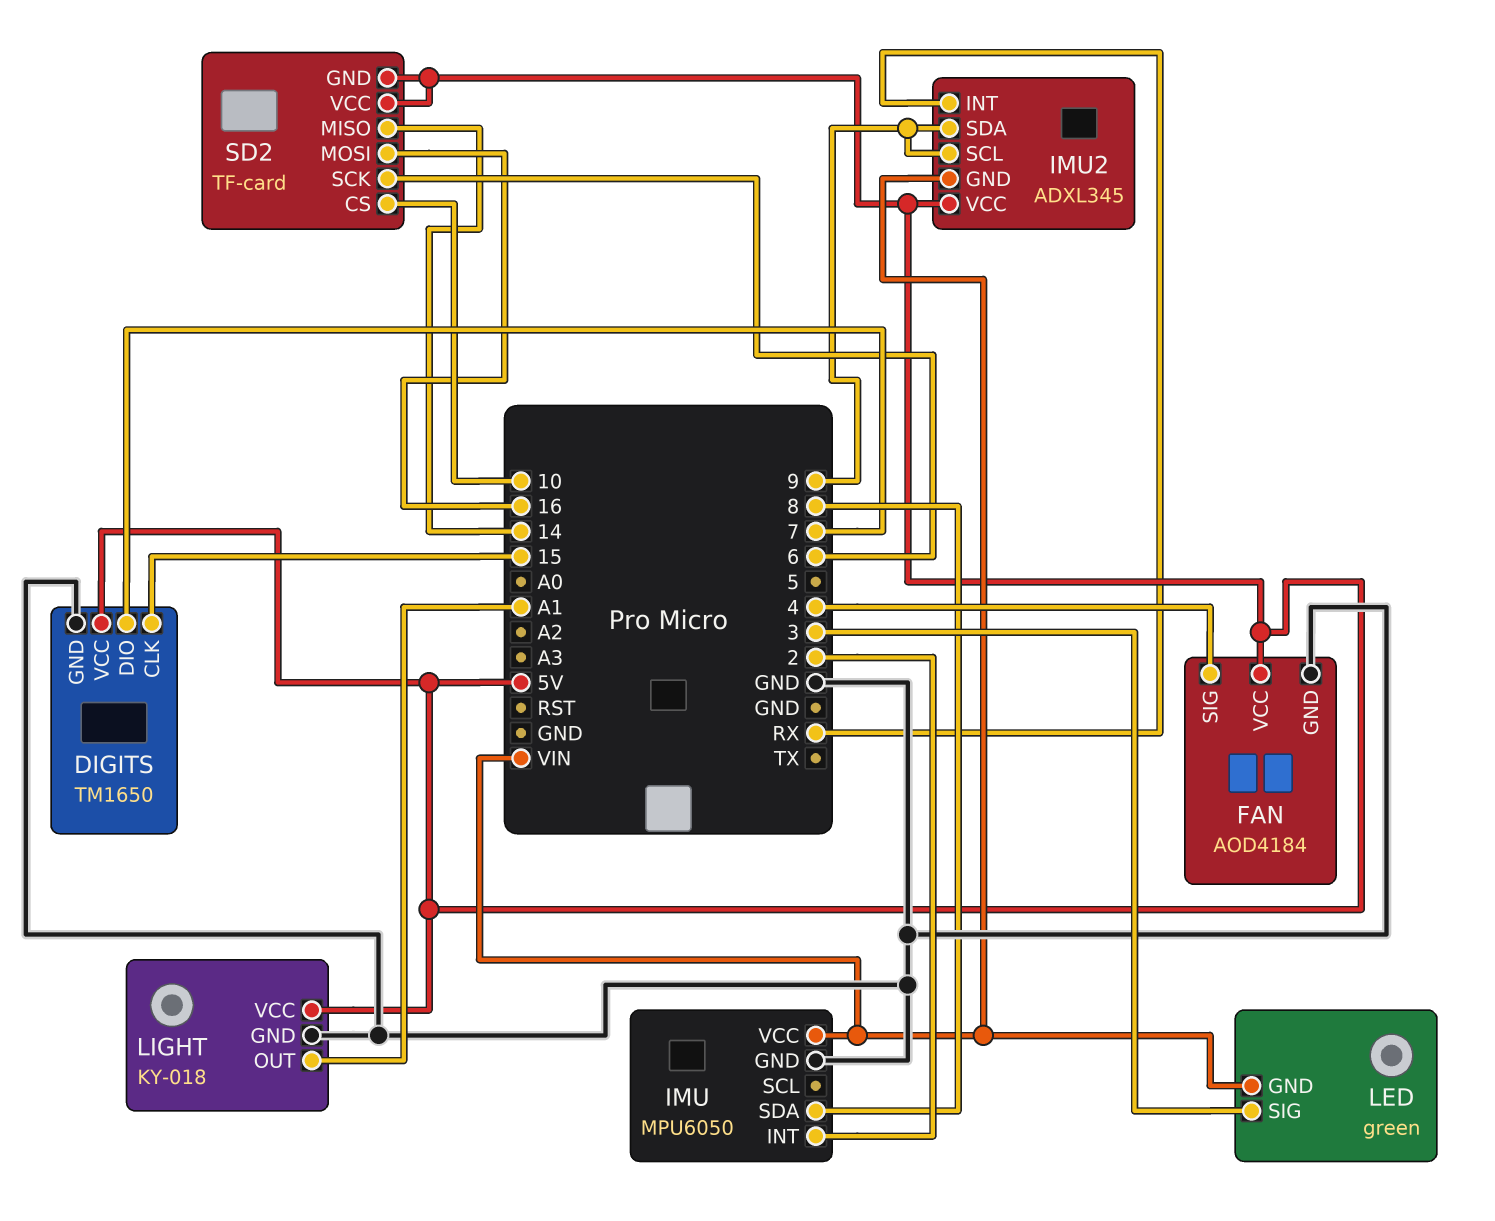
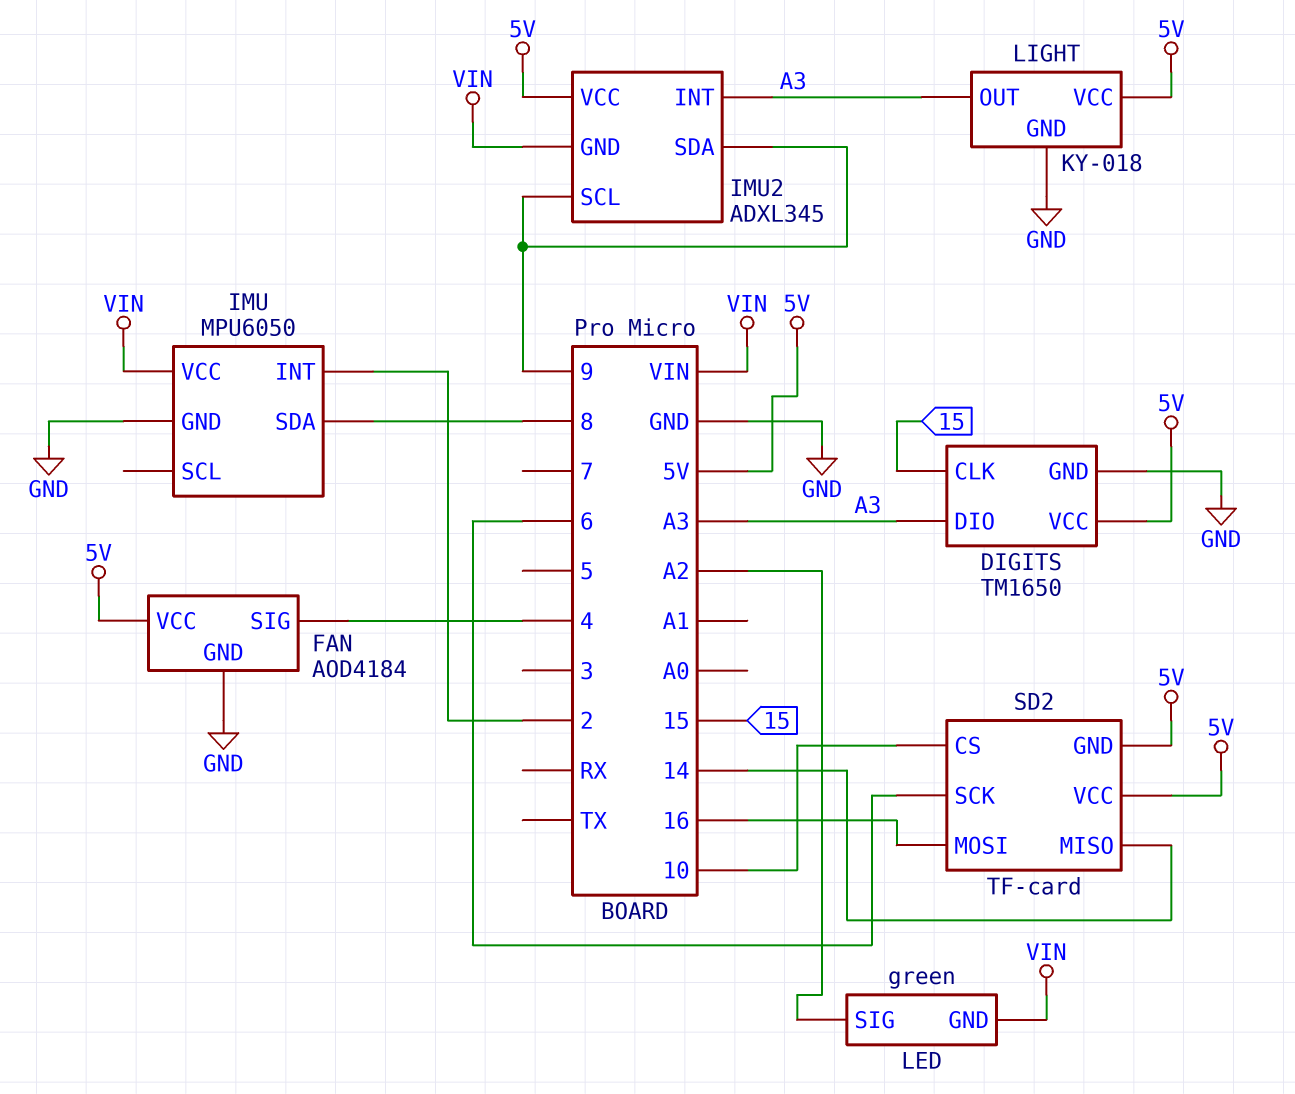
DIGITS pin DIO: 7 -> A3
IMU2 pin INT: RX -> A3
LED pin SIG: 3 -> A2
LIGHT pin OUT: A1 -> A3

